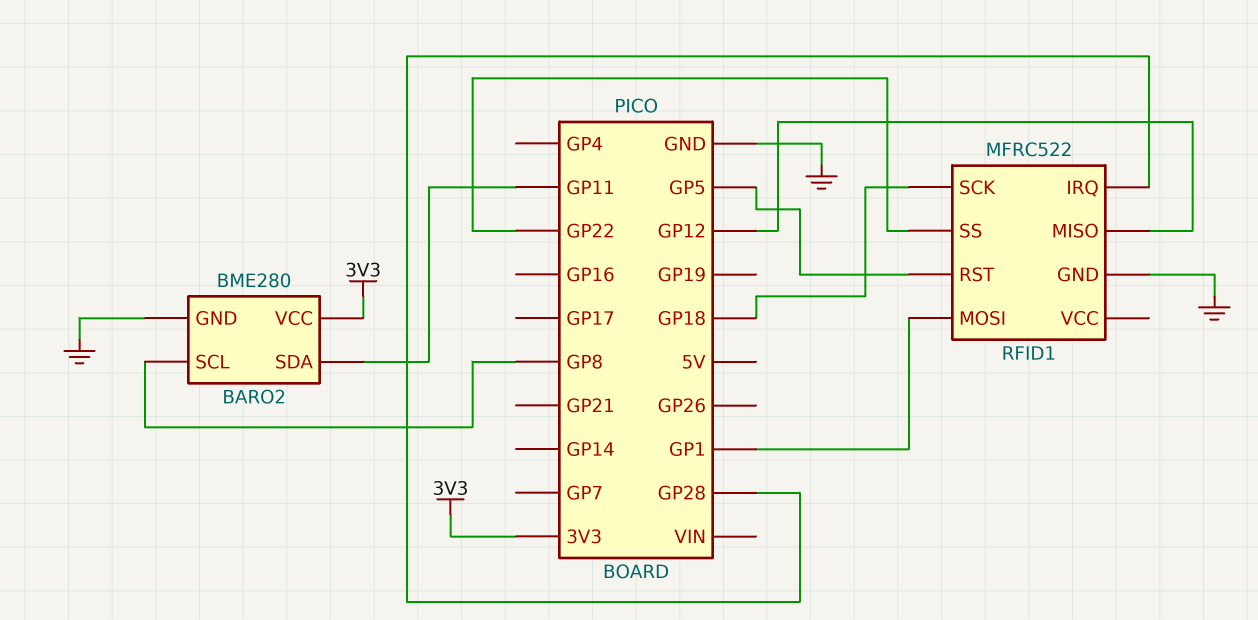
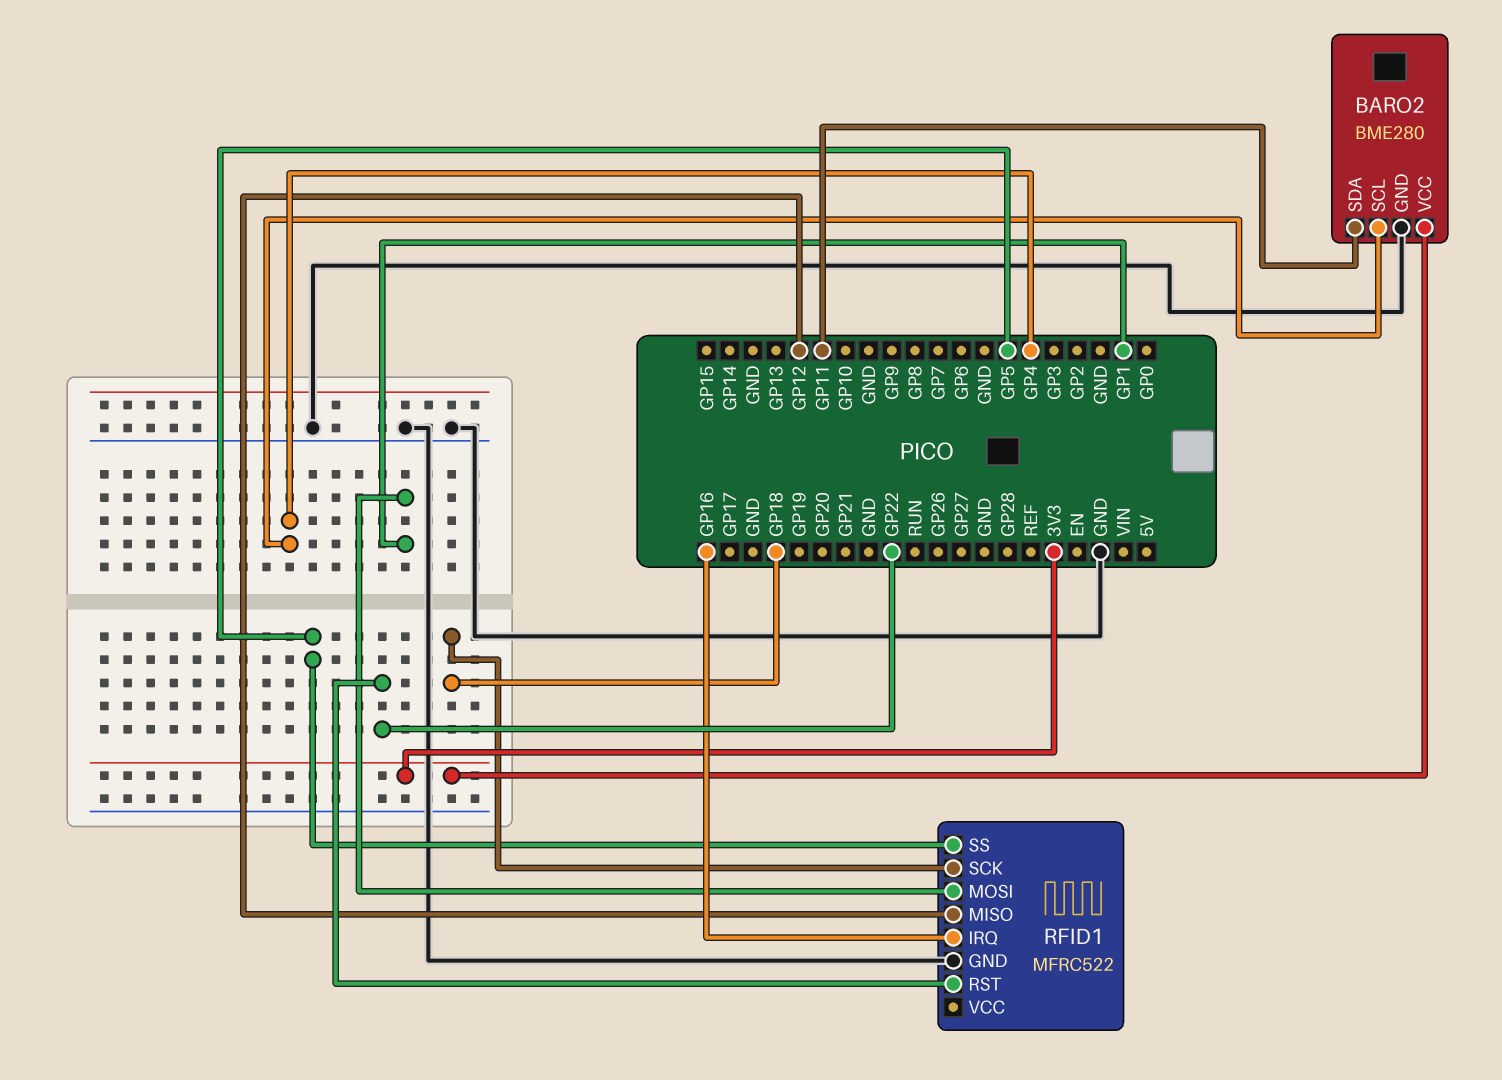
BARO2 pin SCL: GP8 -> GP4
RFID1 pin IRQ: GP28 -> GP16
RFID1 pin RST: GP5 -> GP22
RFID1 pin SS: GP22 -> GP5

